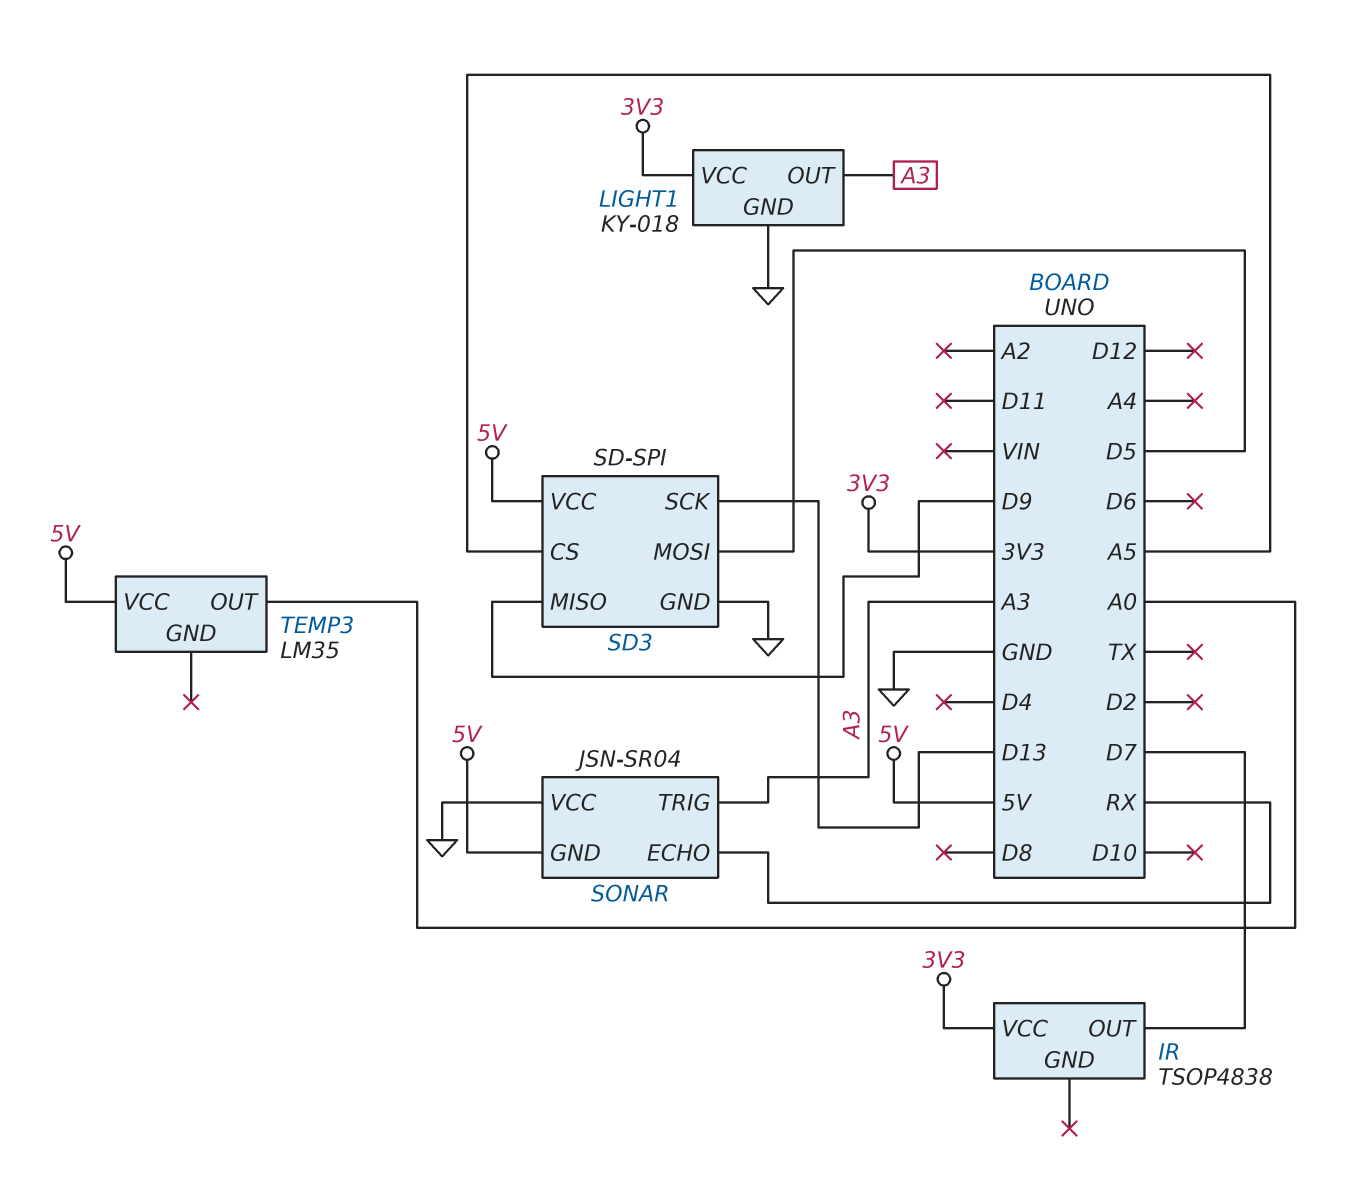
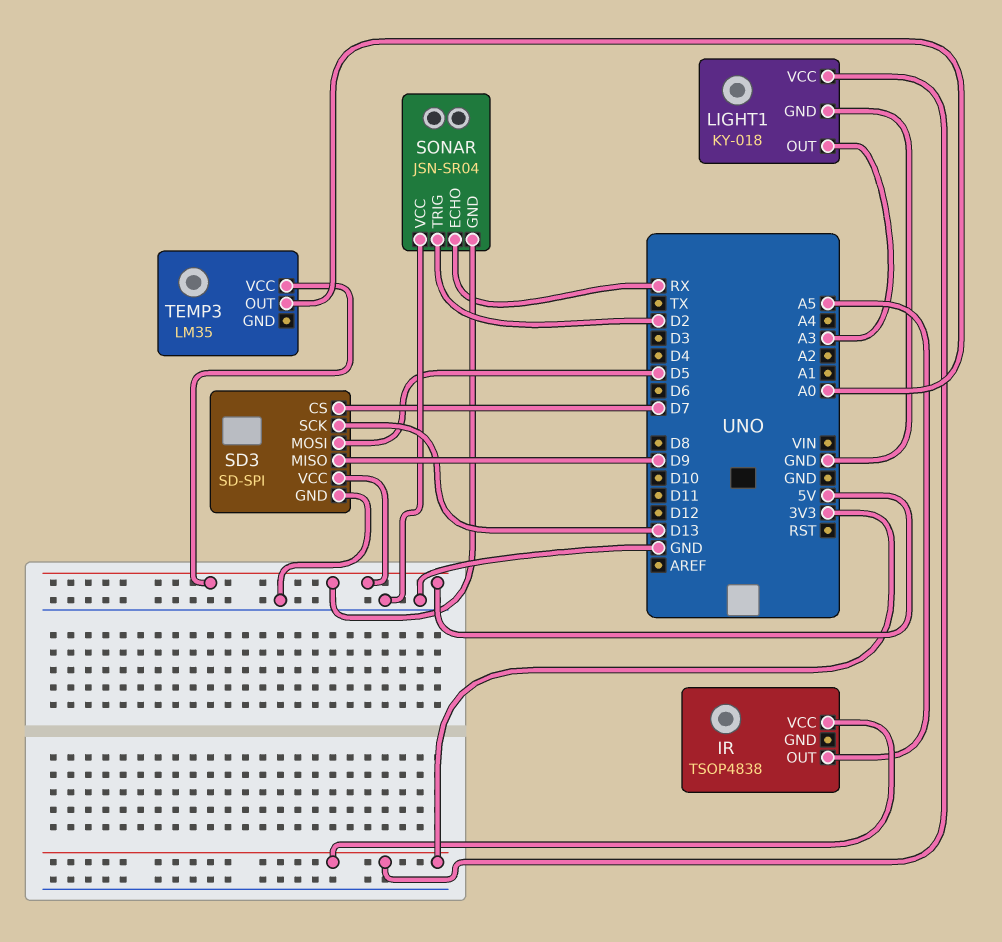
IR pin OUT: D7 -> A5
SD3 pin CS: A5 -> D7
SONAR pin TRIG: A3 -> D2

